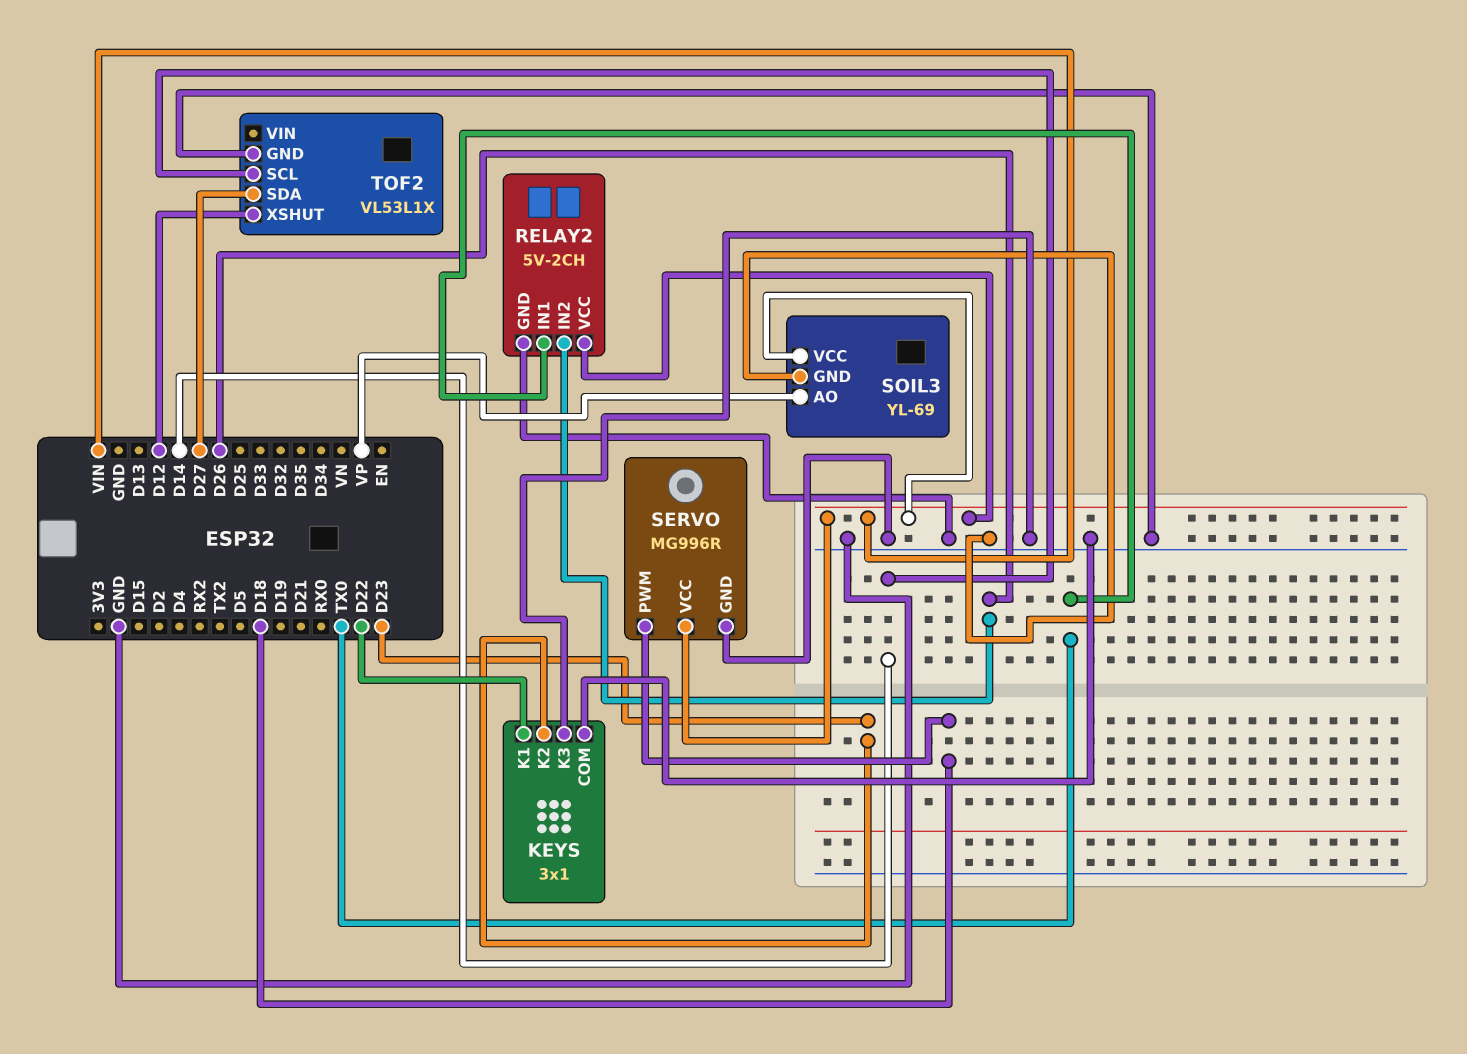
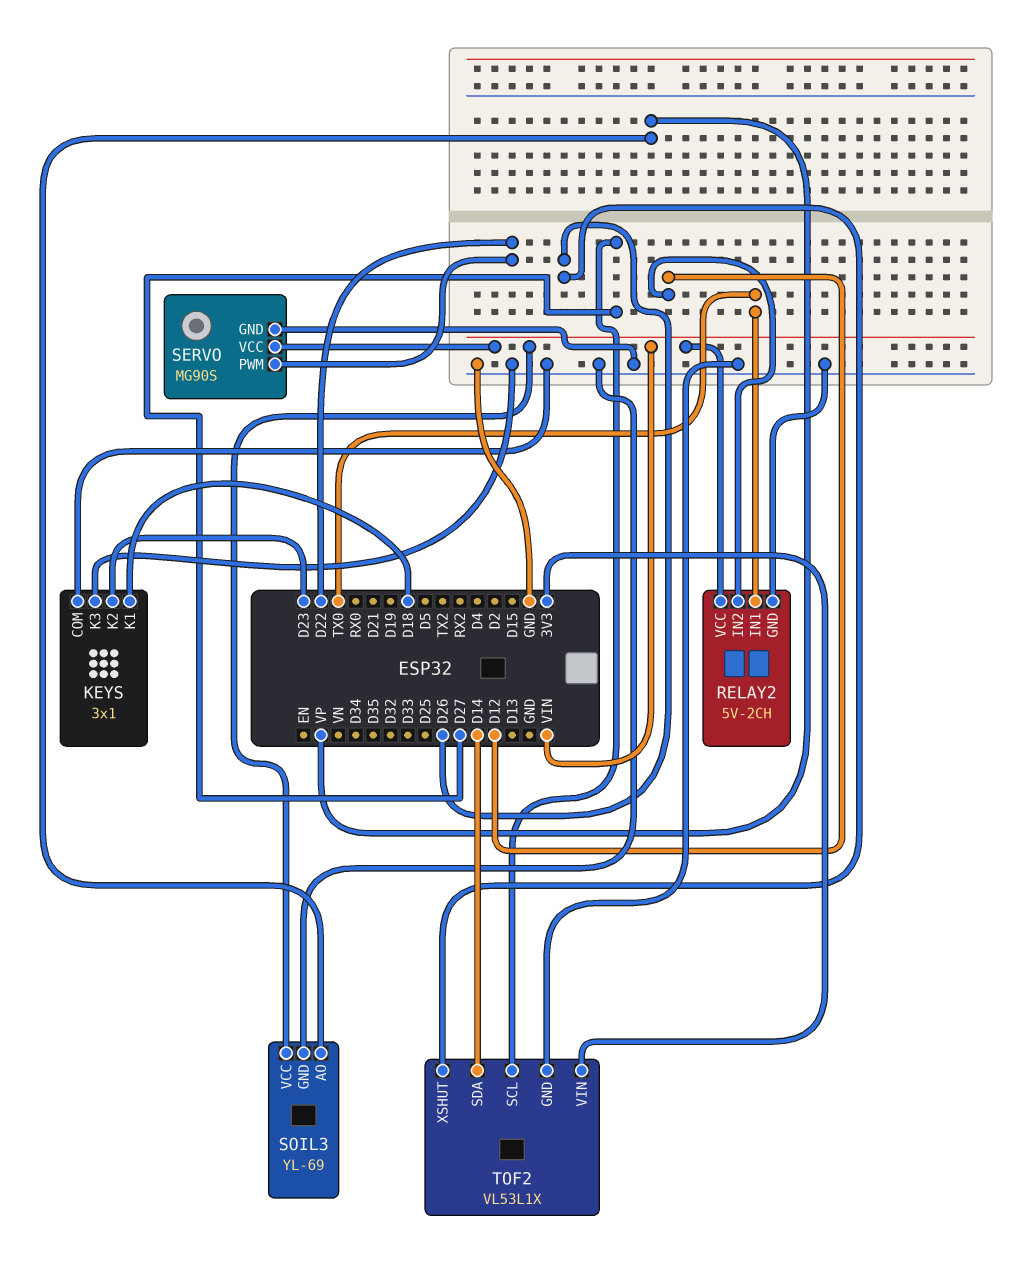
KEYS pin K1: D22 -> D18
RELAY2 pin IN2: D26 -> D12
SERVO: MG996R -> MG90S
SERVO pin PWM: D18 -> D22
TOF2 pin SCL: D14 -> D27
TOF2 pin SDA: D27 -> D14
TOF2 pin VIN: none -> 3V3
TOF2 pin XSHUT: D12 -> D26

